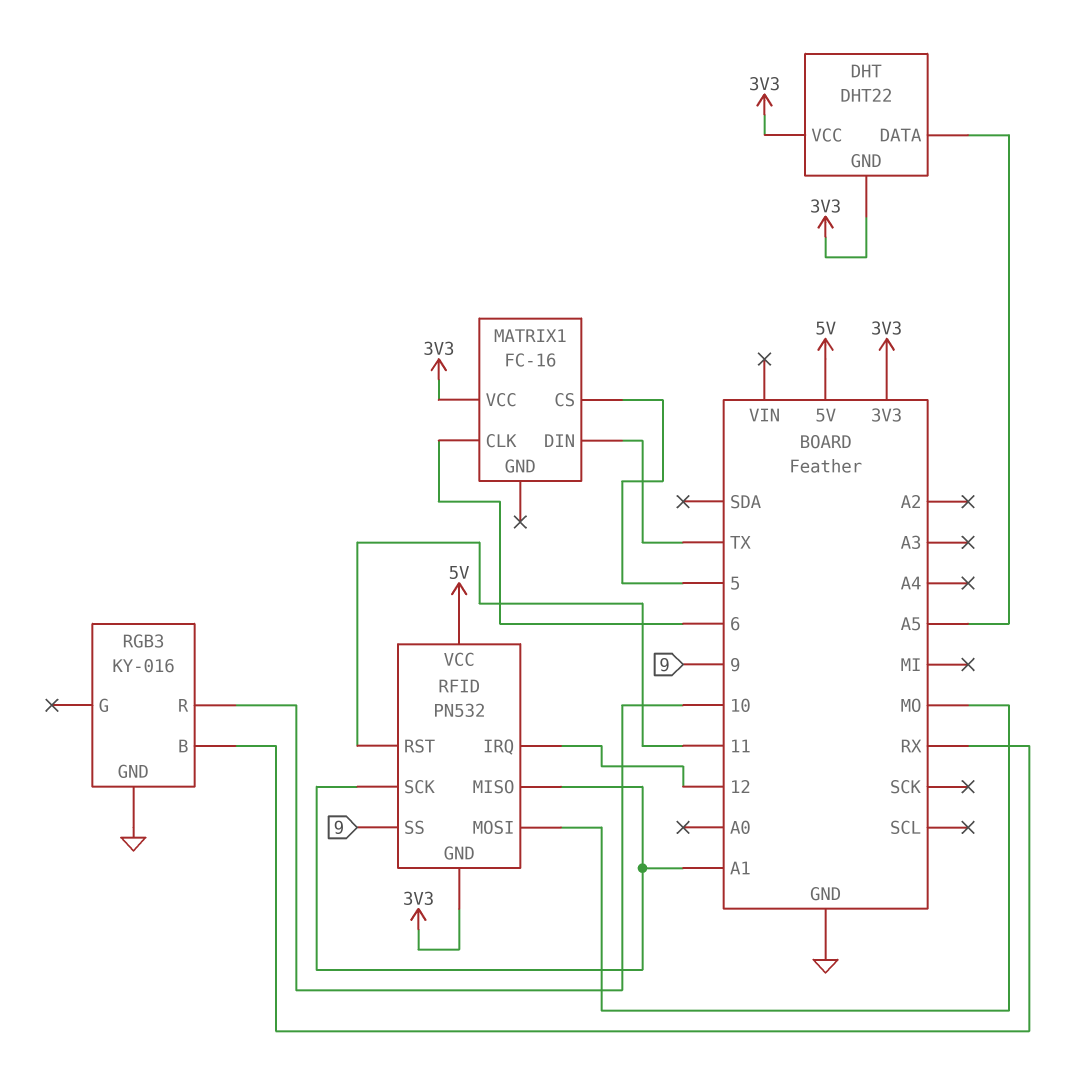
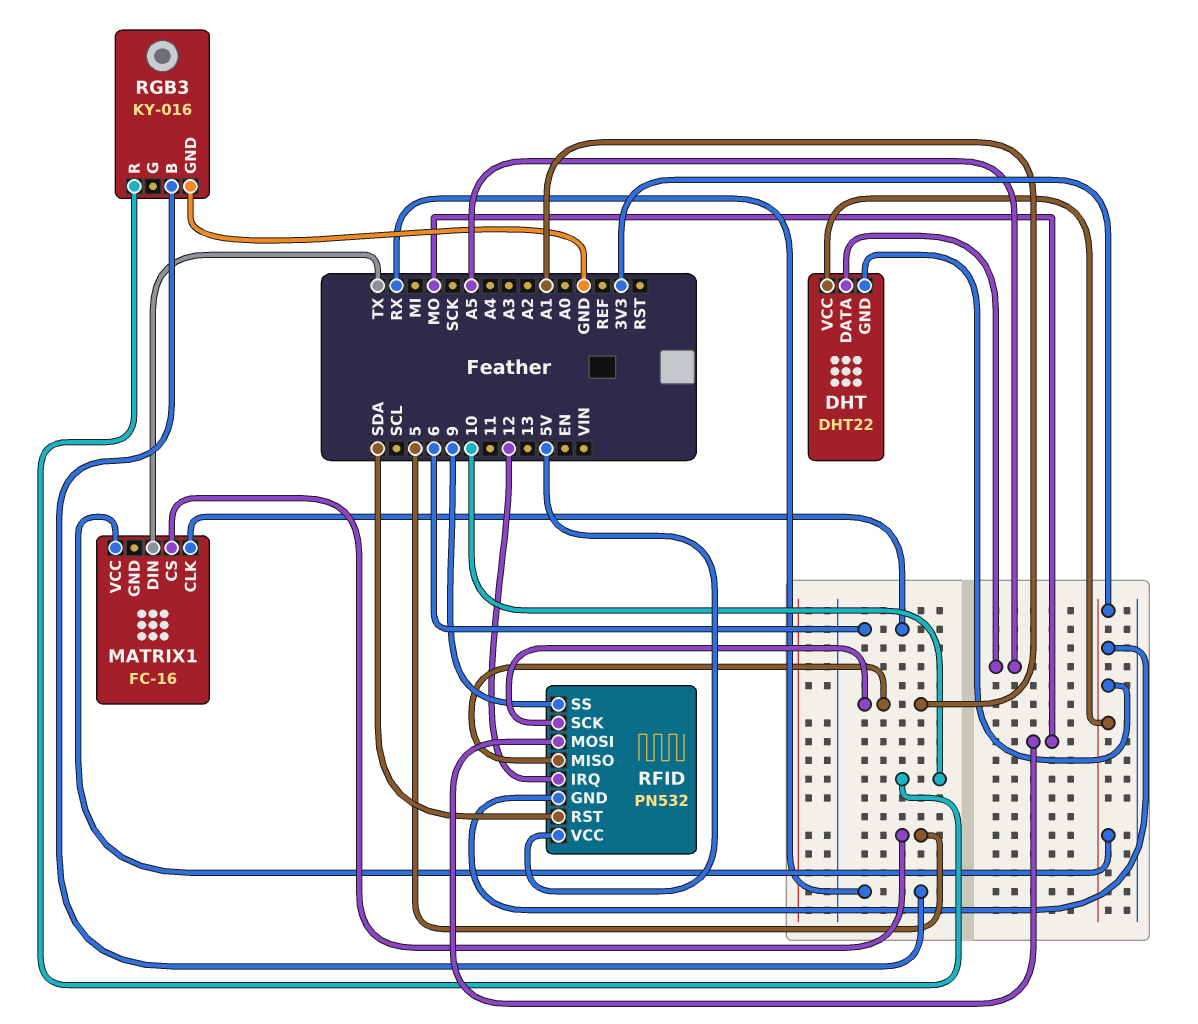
RFID pin RST: 11 -> SDA

